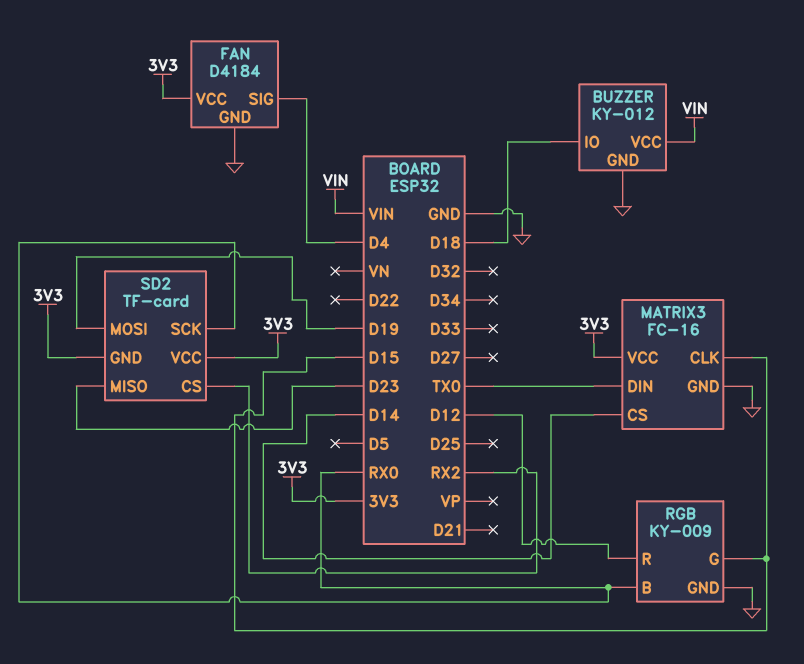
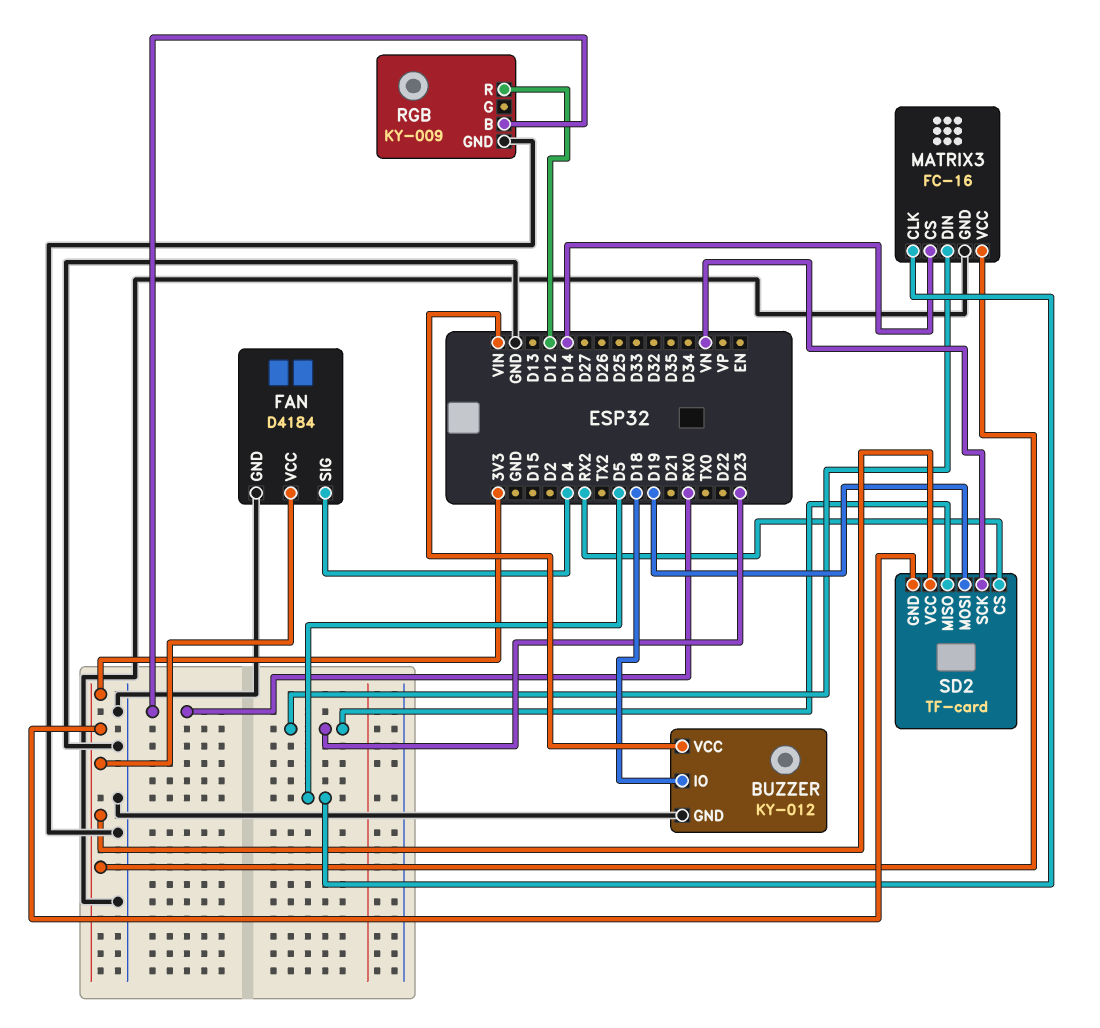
MATRIX3 pin CLK: D15 -> D5
MATRIX3 pin DIN: TX0 -> D23
RGB pin G: D15 -> none
SD2 pin SCK: RX0 -> VN

